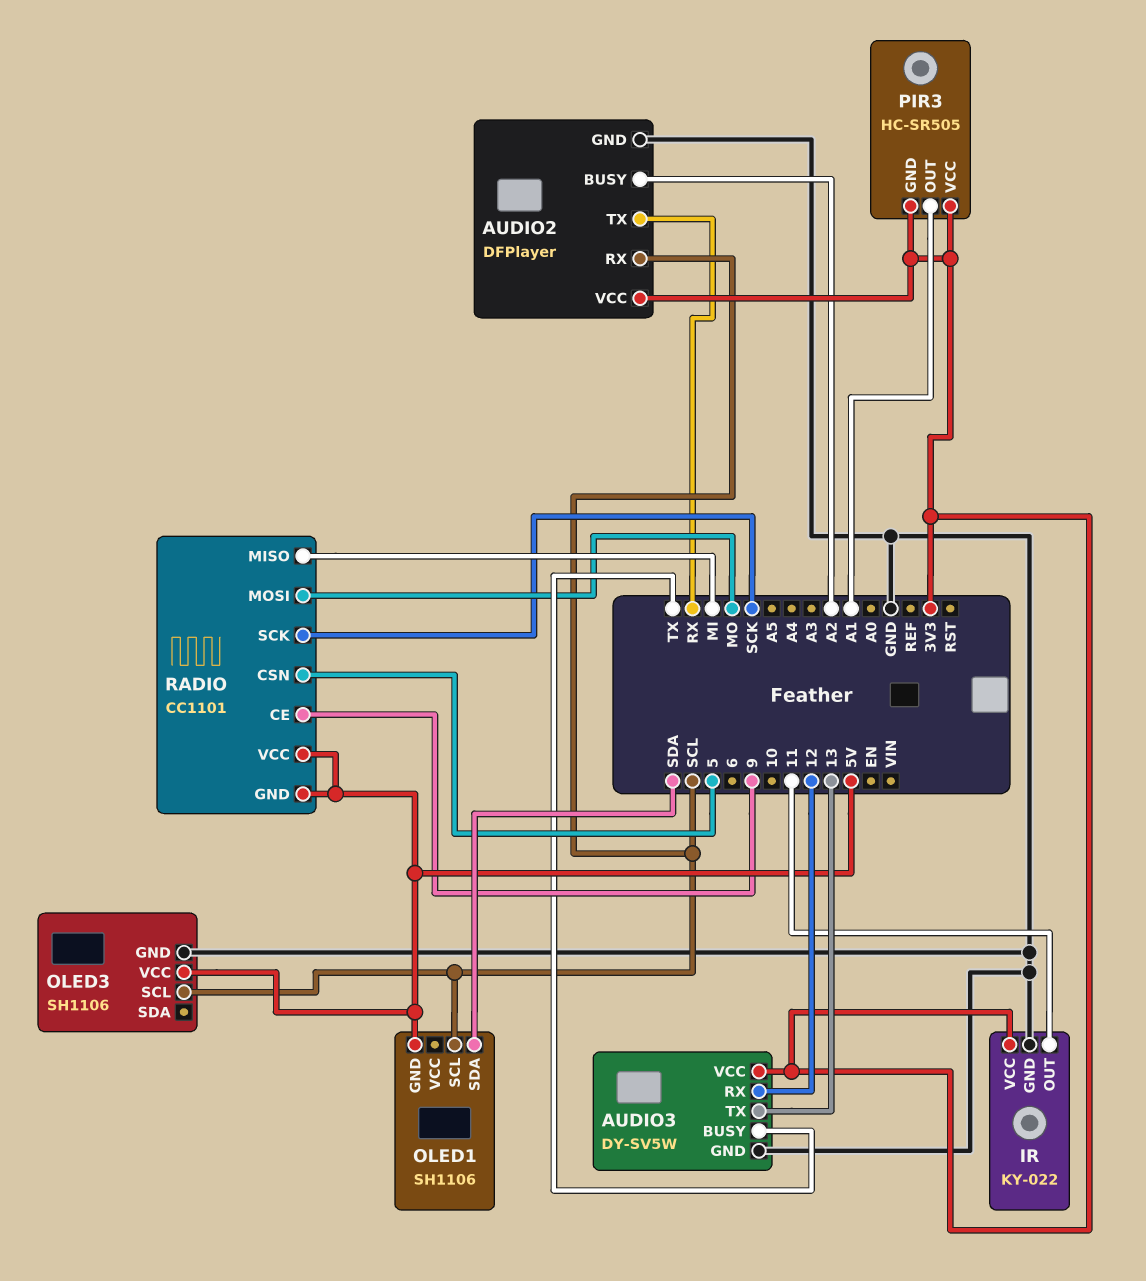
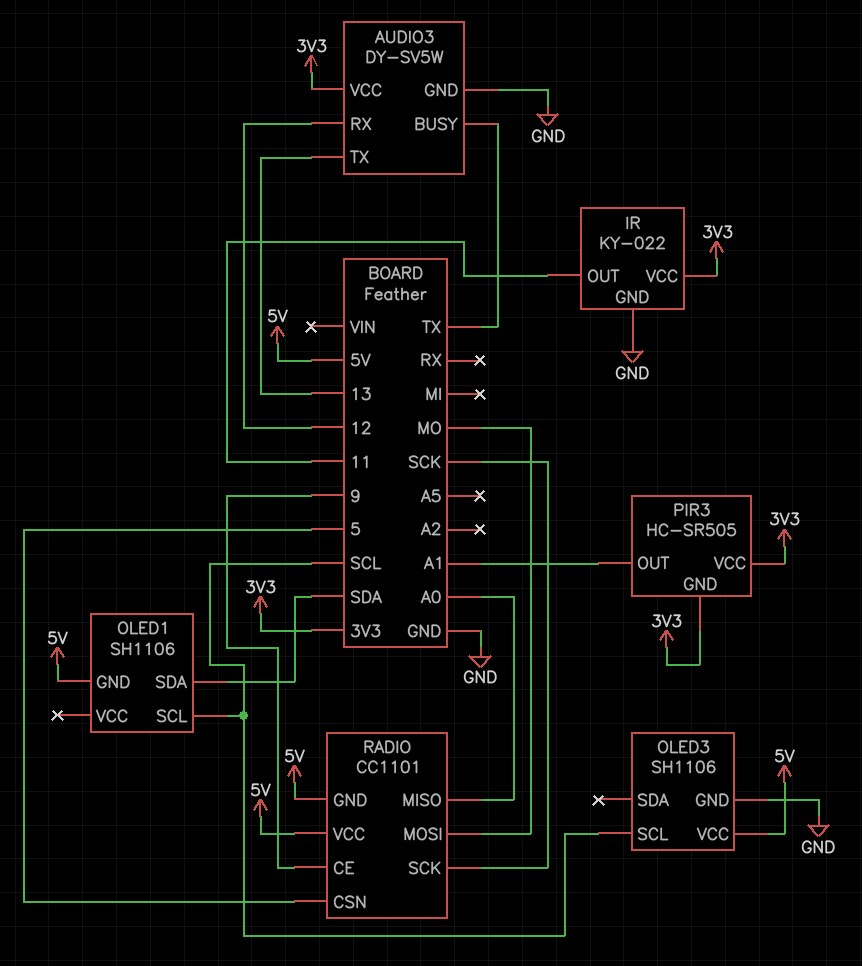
AUDIO2: DFPlayer -> none
AUDIO2 pin BUSY: A2 -> none
AUDIO2 pin GND: GND -> none
AUDIO2 pin RX: SCL -> none
AUDIO2 pin TX: RX -> none
AUDIO2 pin VCC: 3V3 -> none
RADIO pin MISO: MI -> A0

